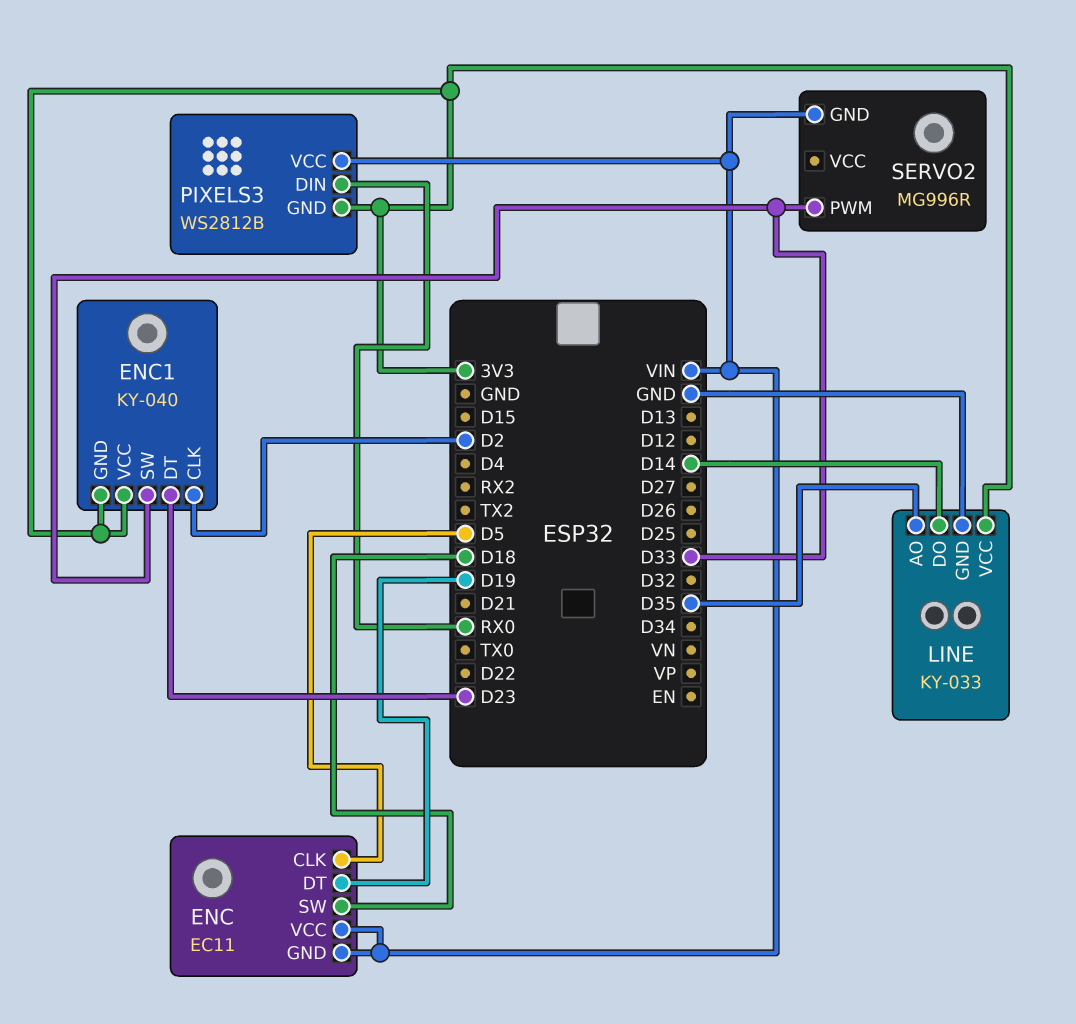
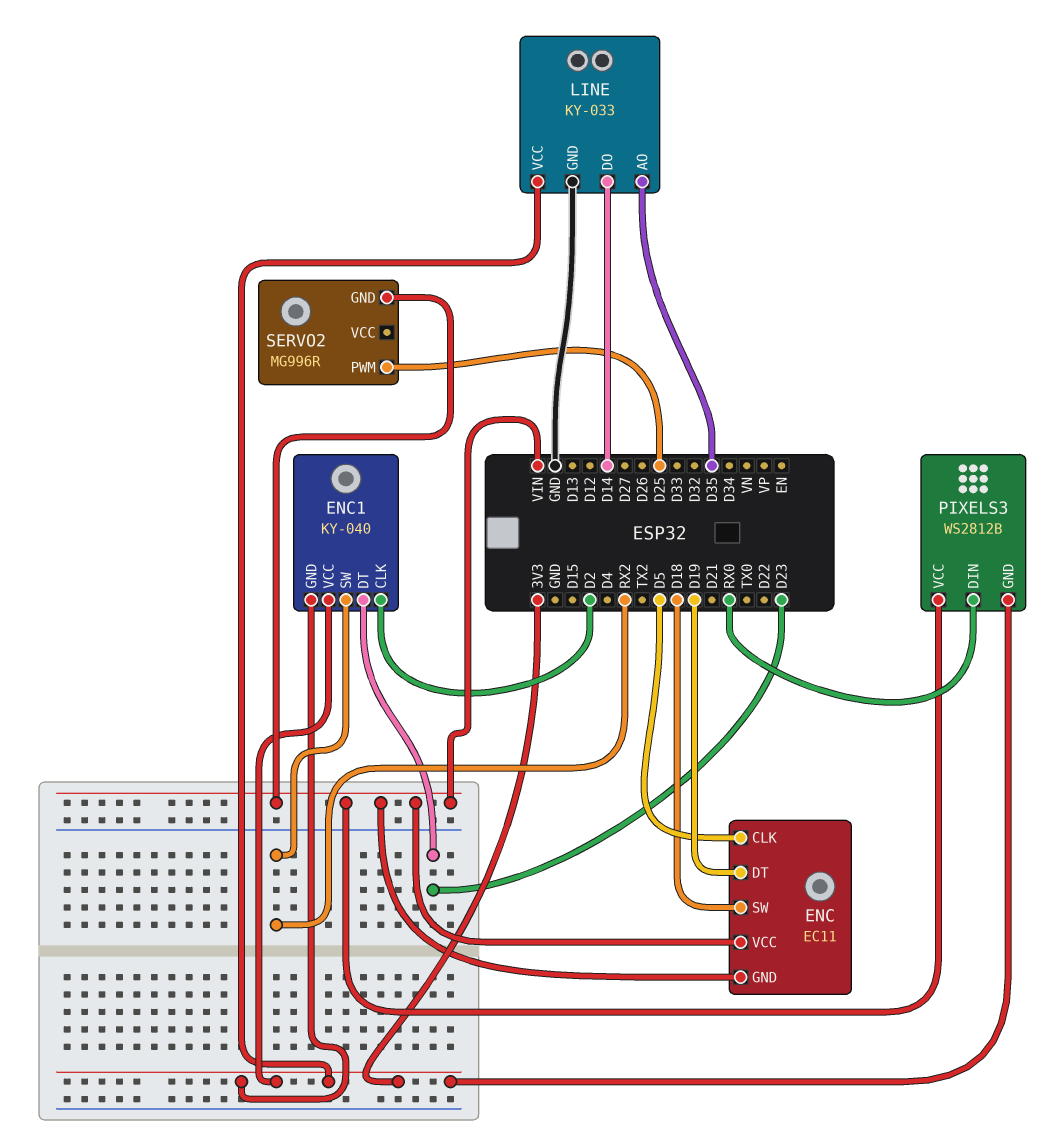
ENC1 pin SW: D33 -> RX2
SERVO2 pin PWM: D33 -> D25

